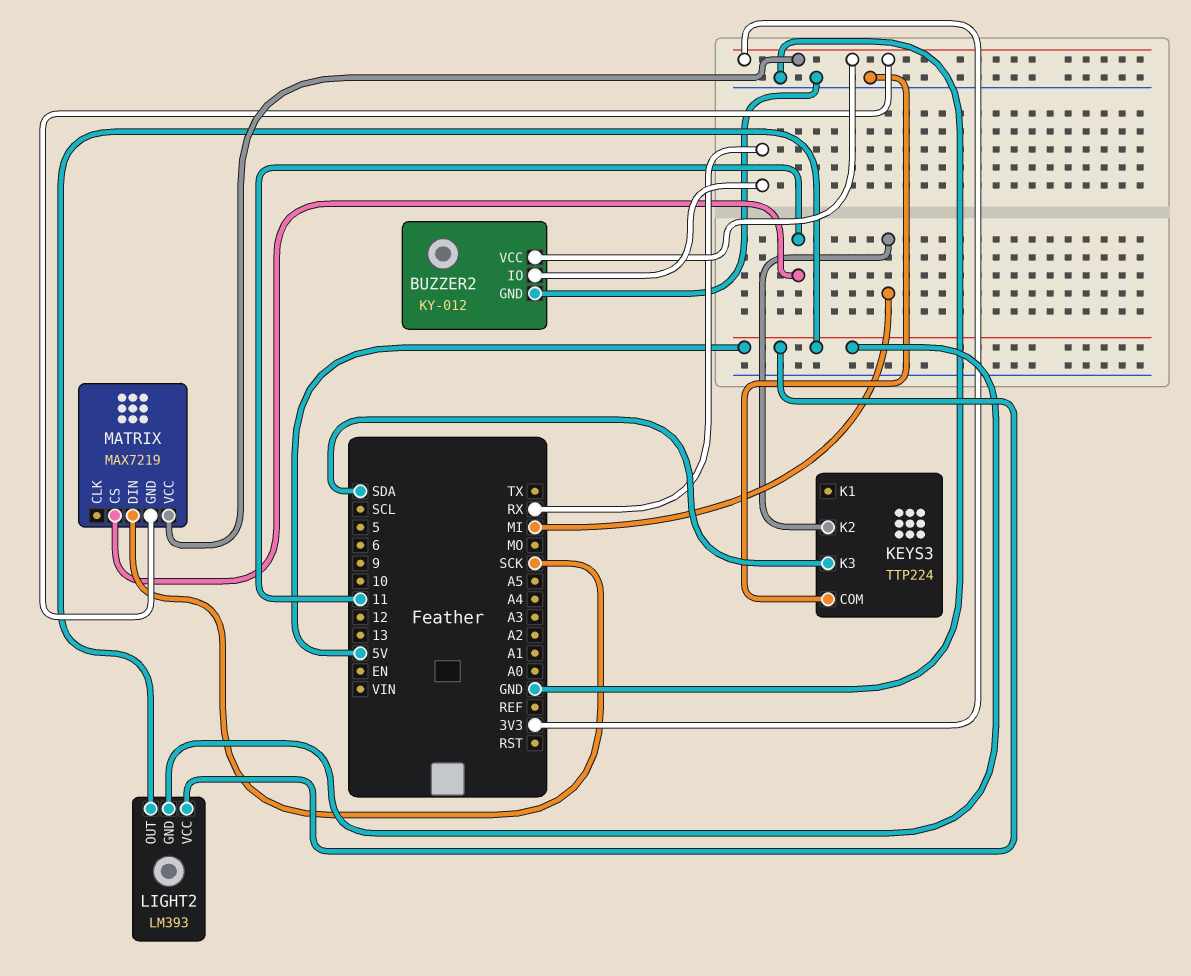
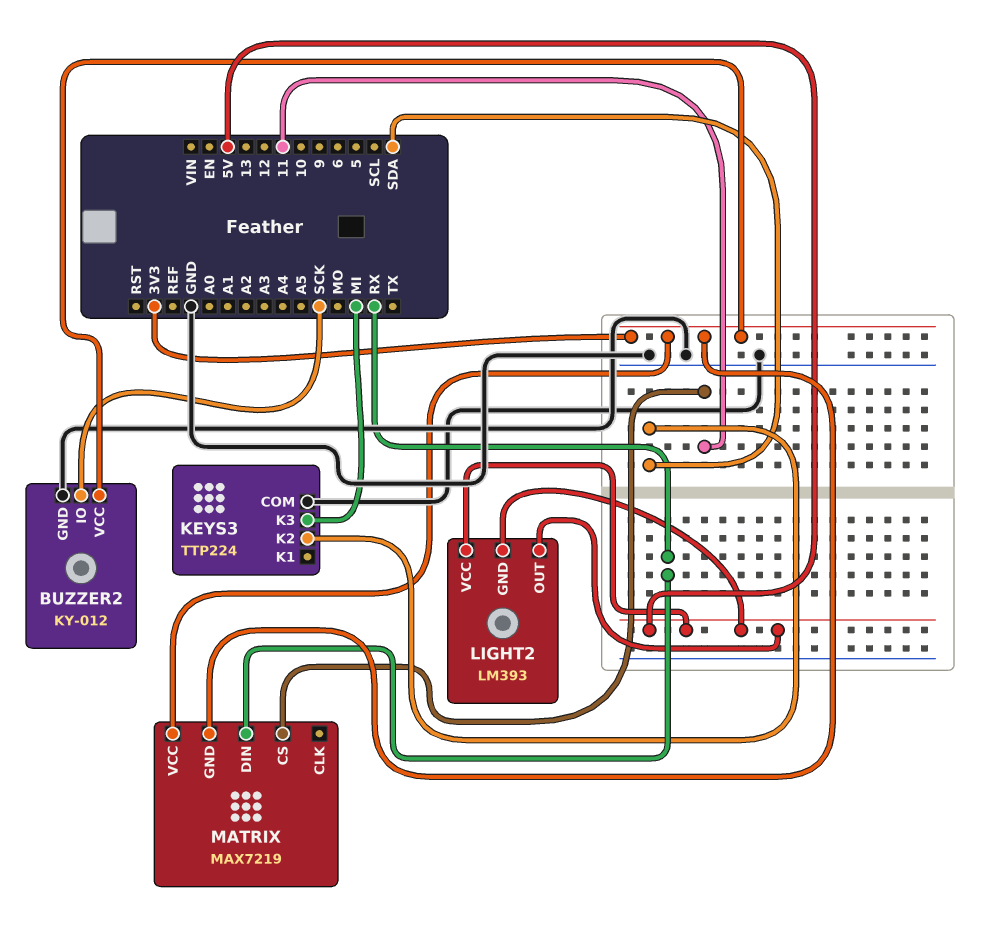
BUZZER2 pin IO: RX -> SCK
KEYS3 pin K2: MI -> SDA
KEYS3 pin K3: SDA -> MI
MATRIX pin DIN: SCK -> RX

